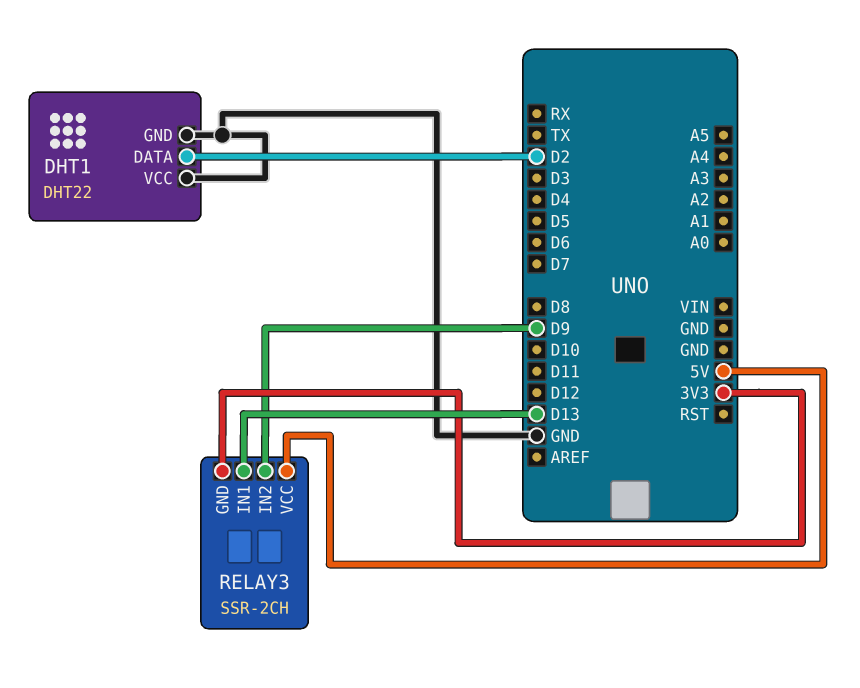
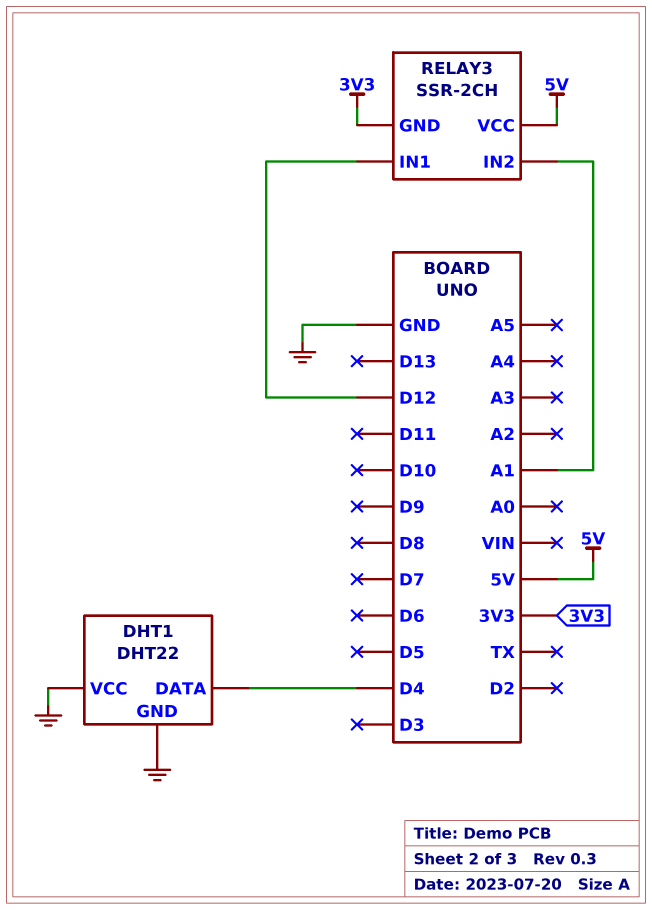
DHT1 pin DATA: D2 -> D4
RELAY3 pin IN1: D13 -> D12
RELAY3 pin IN2: D9 -> A1

